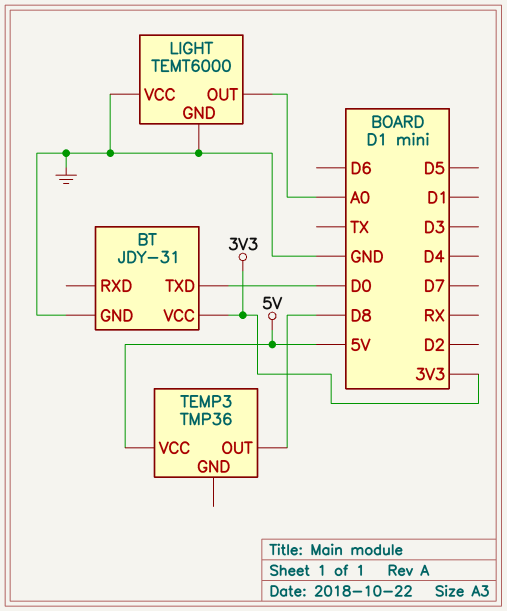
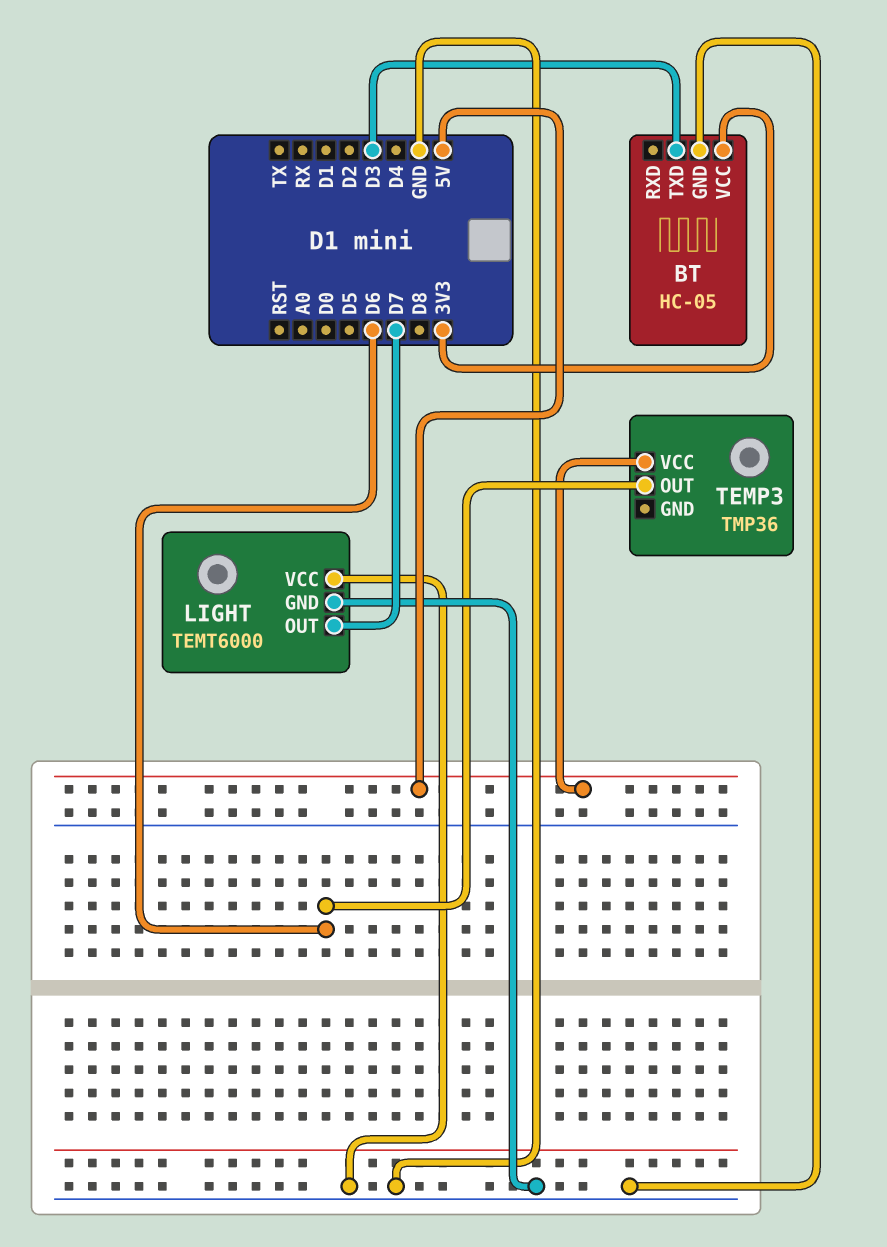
BT: JDY-31 -> HC-05
BT pin TXD: D0 -> D3
LIGHT pin OUT: A0 -> D7
TEMP3 pin OUT: D8 -> D6

